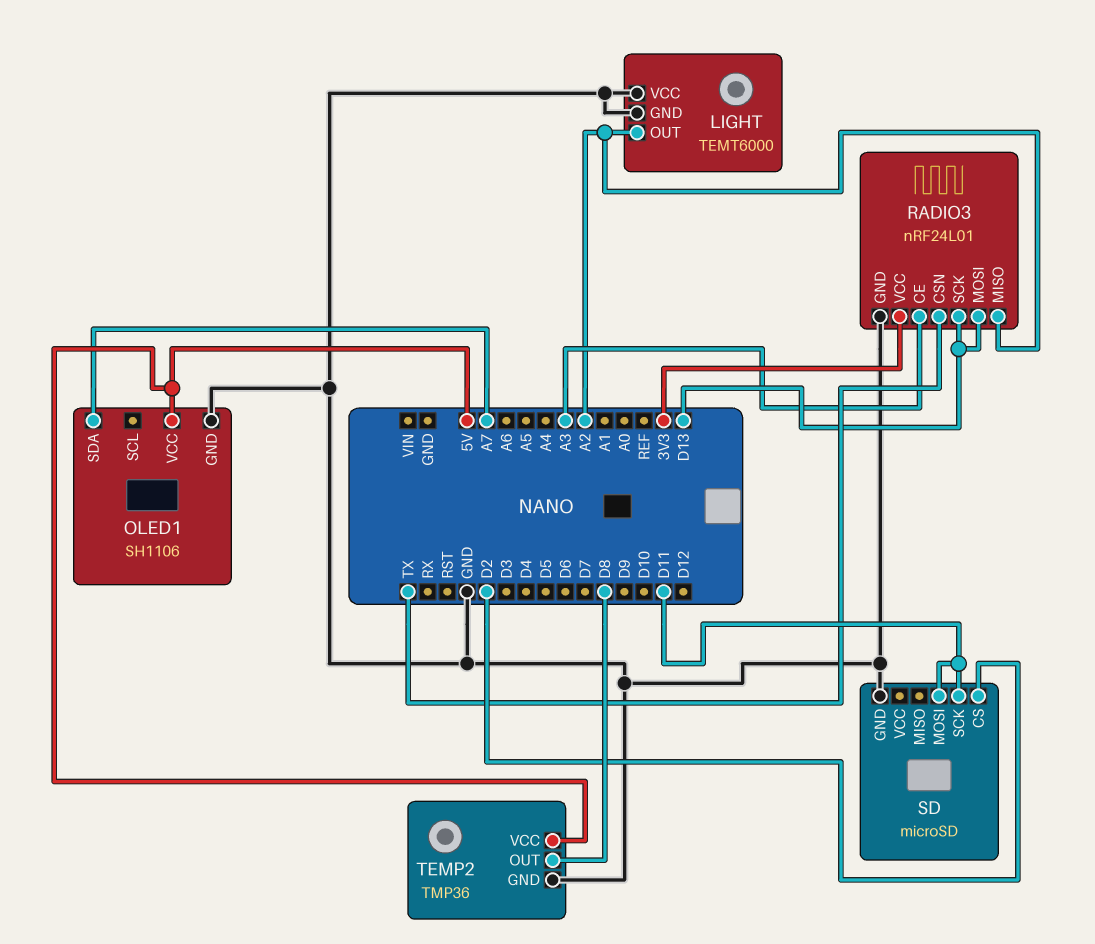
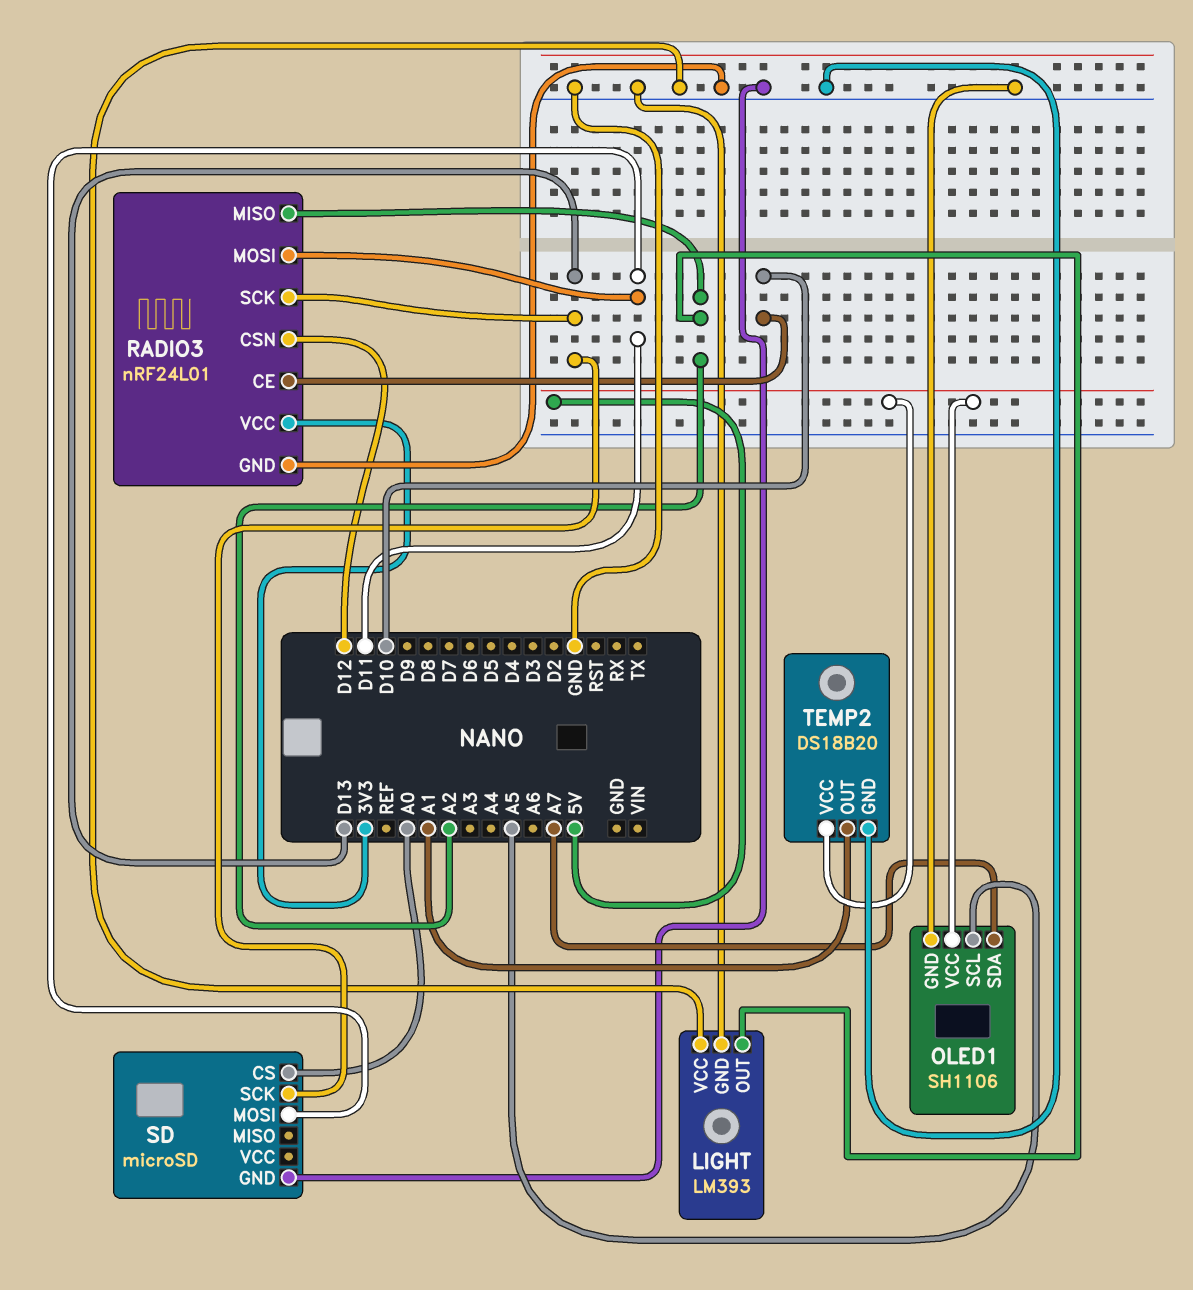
LIGHT: TEMT6000 -> LM393
OLED1 pin SCL: none -> A5
RADIO3 pin CE: A3 -> D10
RADIO3 pin CSN: TX -> D12
RADIO3 pin MOSI: D13 -> D11
SD pin CS: D2 -> A0
SD pin SCK: D11 -> D13
TEMP2: TMP36 -> DS18B20
TEMP2 pin OUT: D8 -> A1

